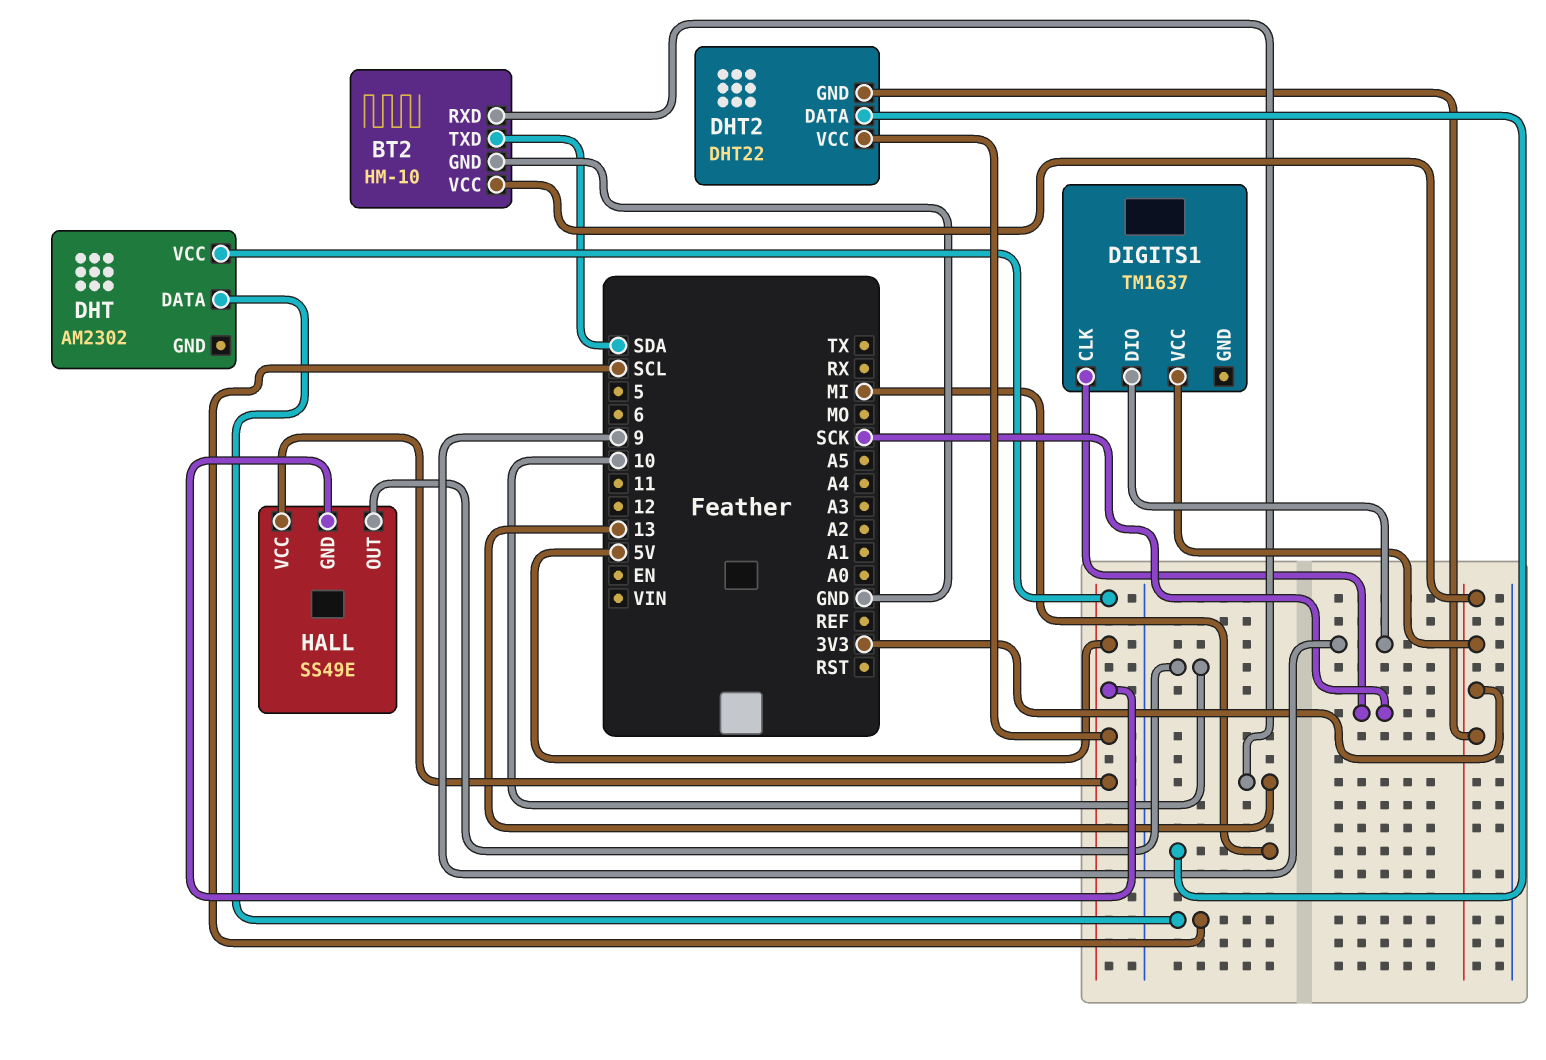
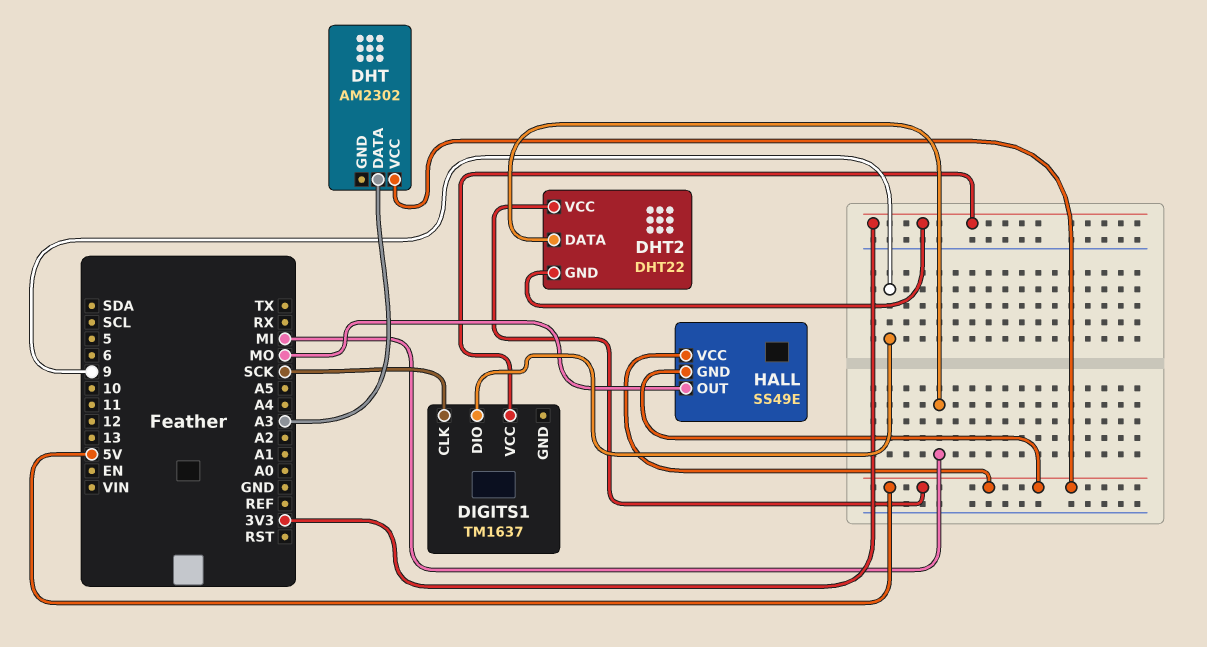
BT2: HM-10 -> none
BT2 pin GND: GND -> none
BT2 pin RXD: 13 -> none
BT2 pin TXD: SDA -> none
BT2 pin VCC: 3V3 -> none
DHT pin DATA: SCL -> A3
HALL pin OUT: 10 -> MO

